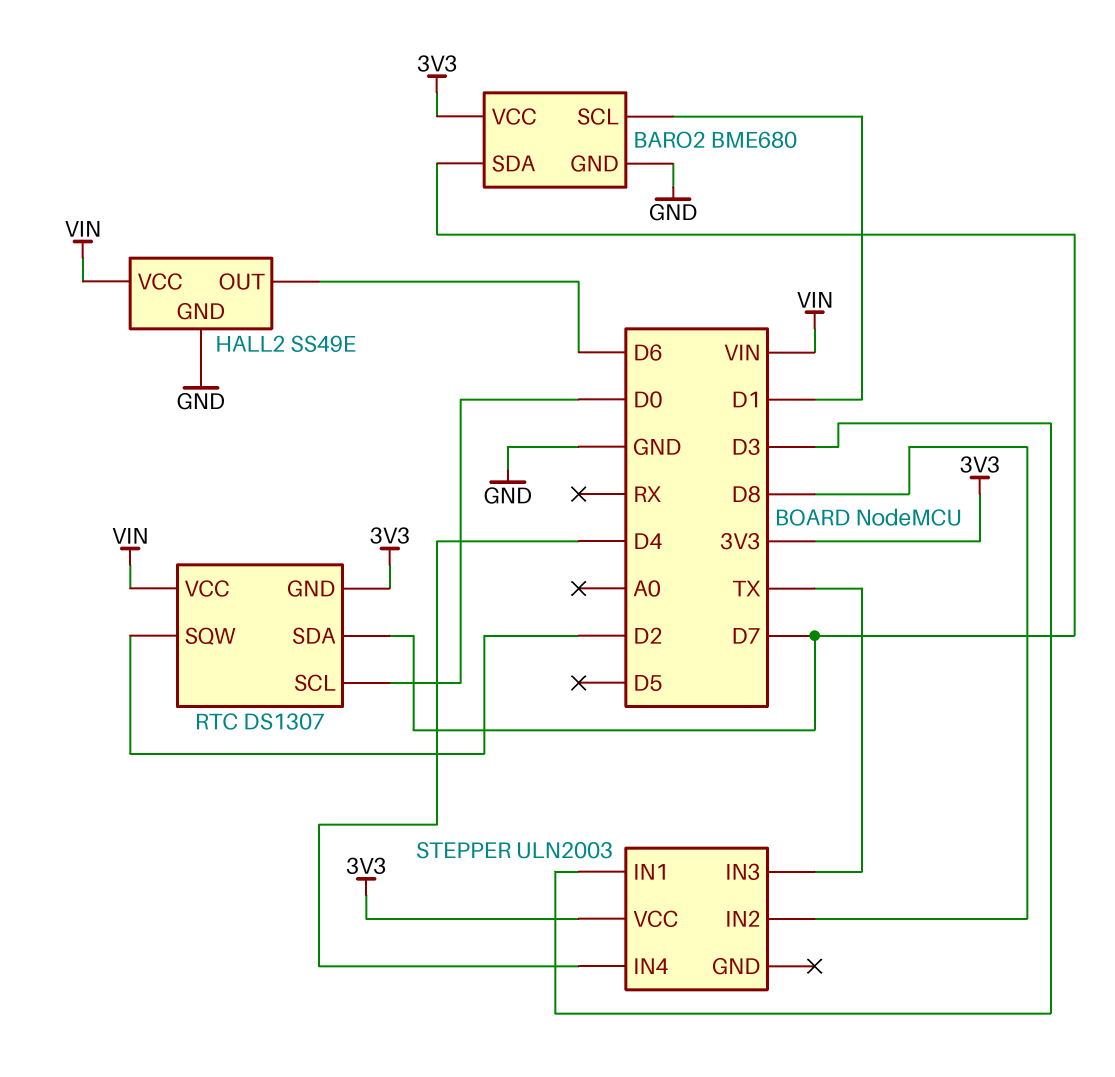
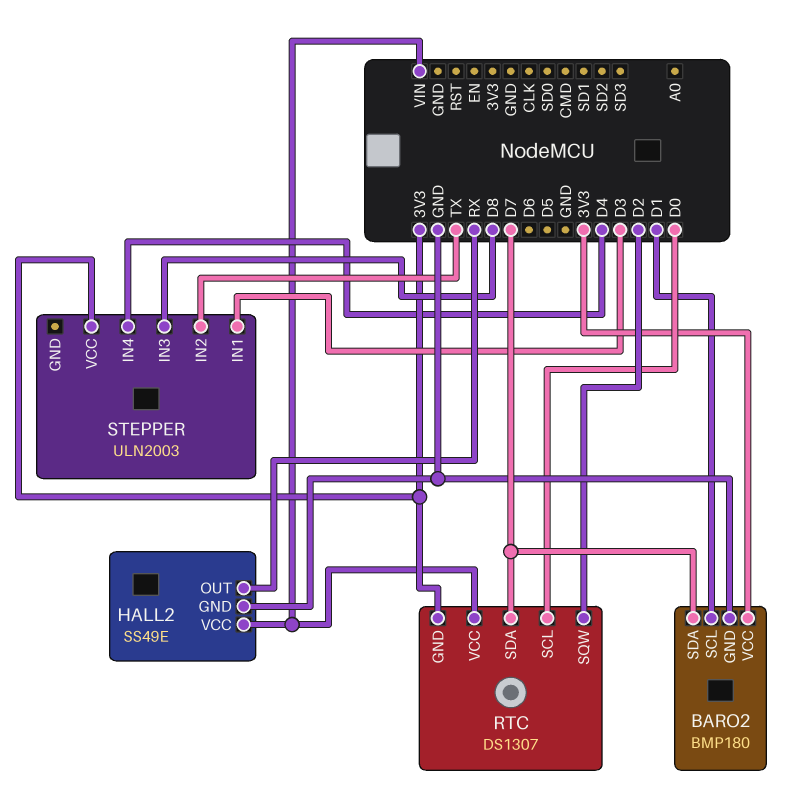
BARO2: BME680 -> BMP180
HALL2 pin OUT: D6 -> RX
STEPPER pin IN2: D8 -> TX
STEPPER pin IN3: TX -> D8

